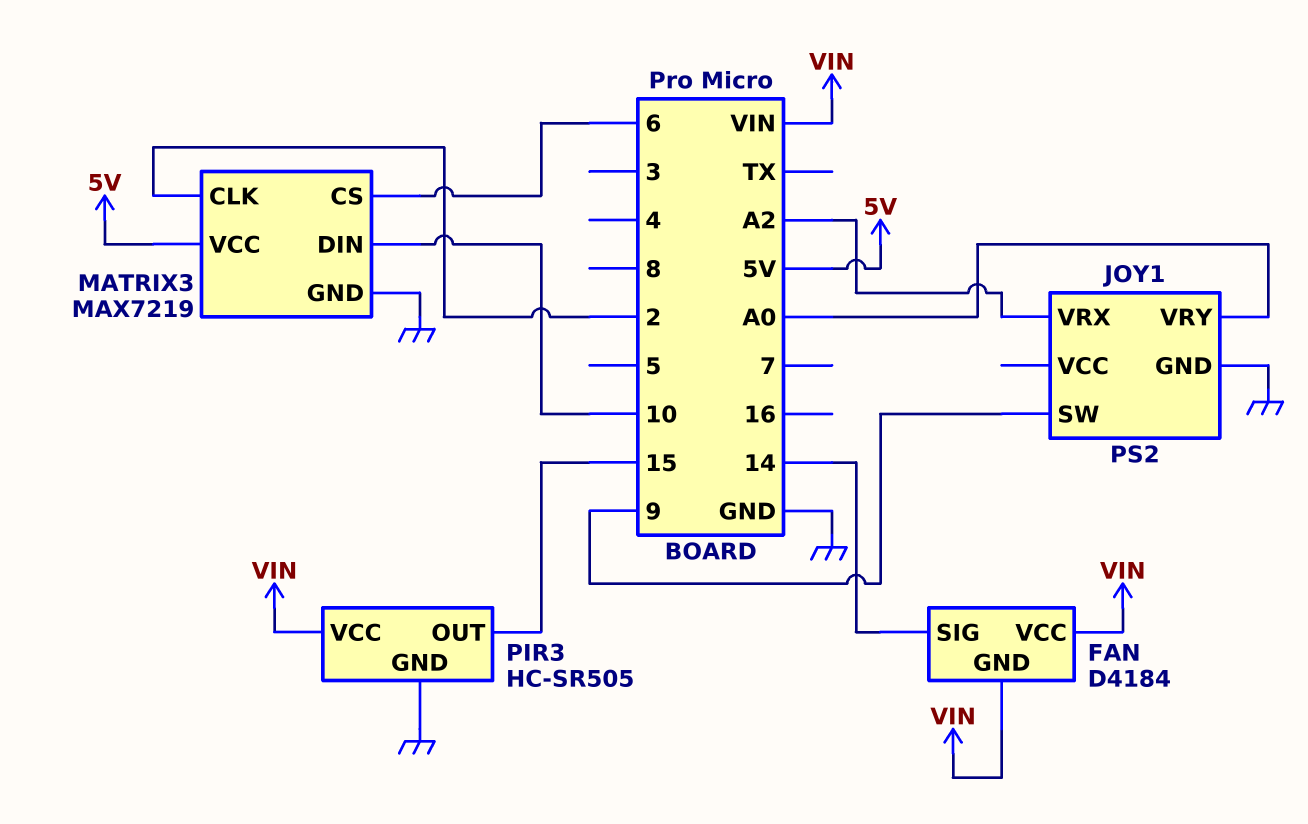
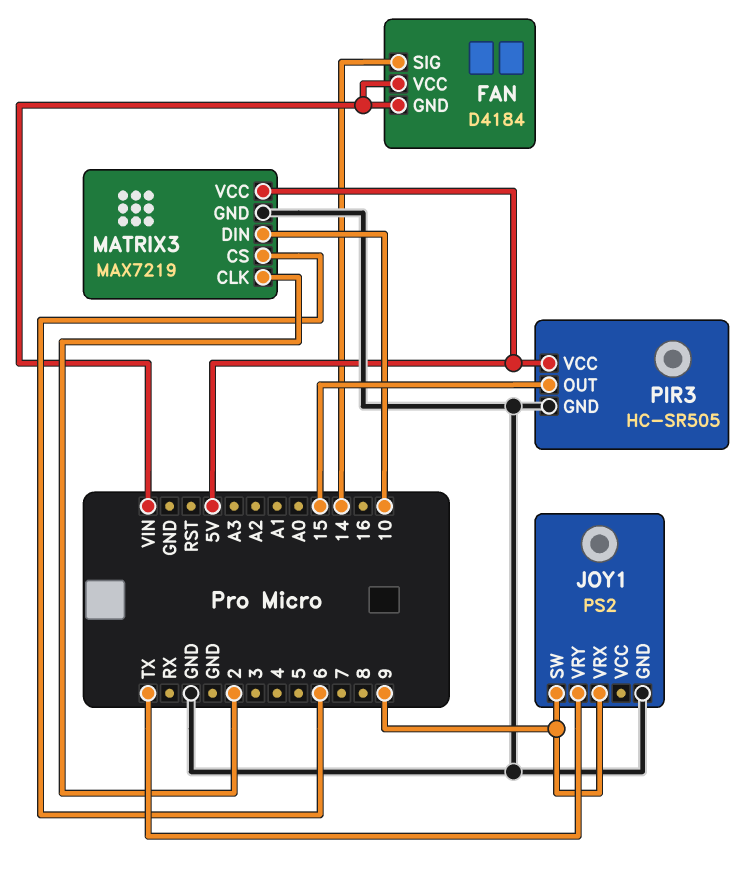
JOY1 pin VRX: A2 -> 9
JOY1 pin VRY: A0 -> TX
PIR3 pin VCC: VIN -> 5V

